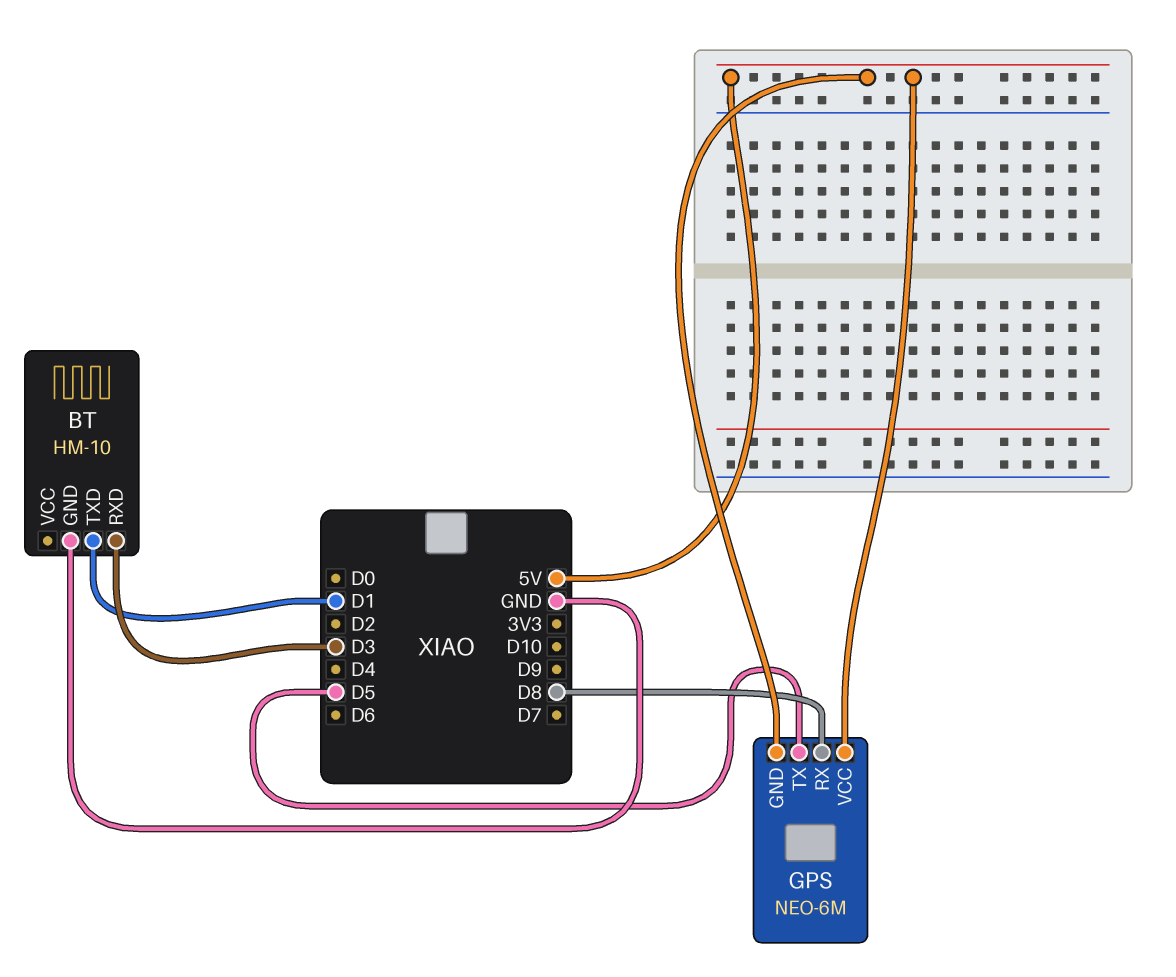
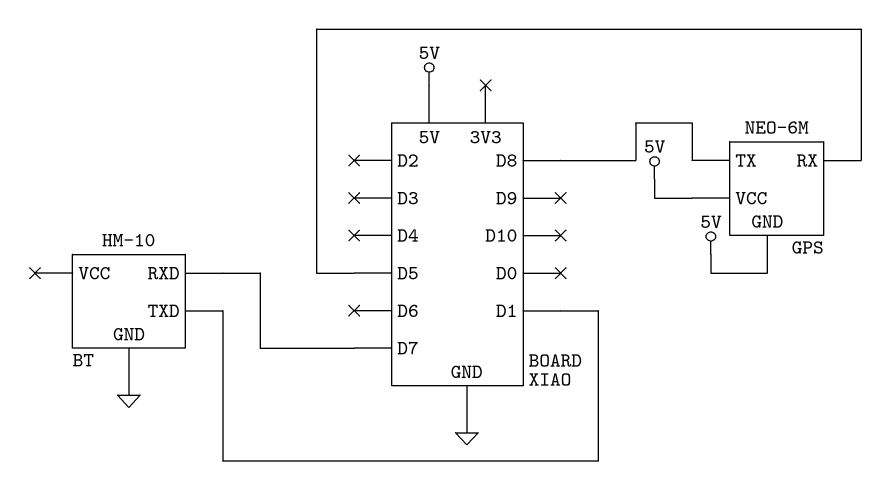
BT pin RXD: D3 -> D7
GPS pin RX: D8 -> D5
GPS pin TX: D5 -> D8

